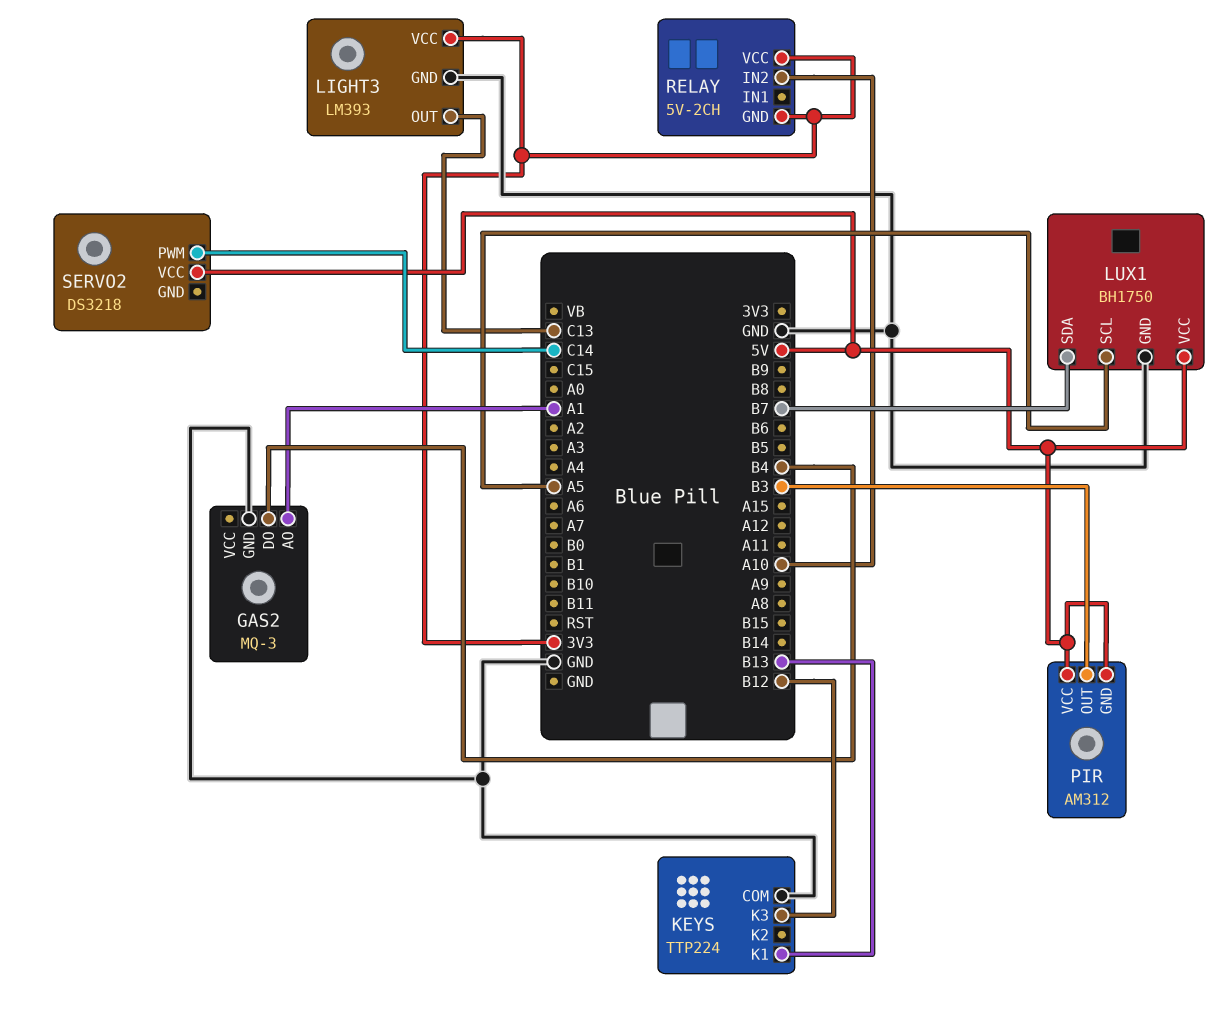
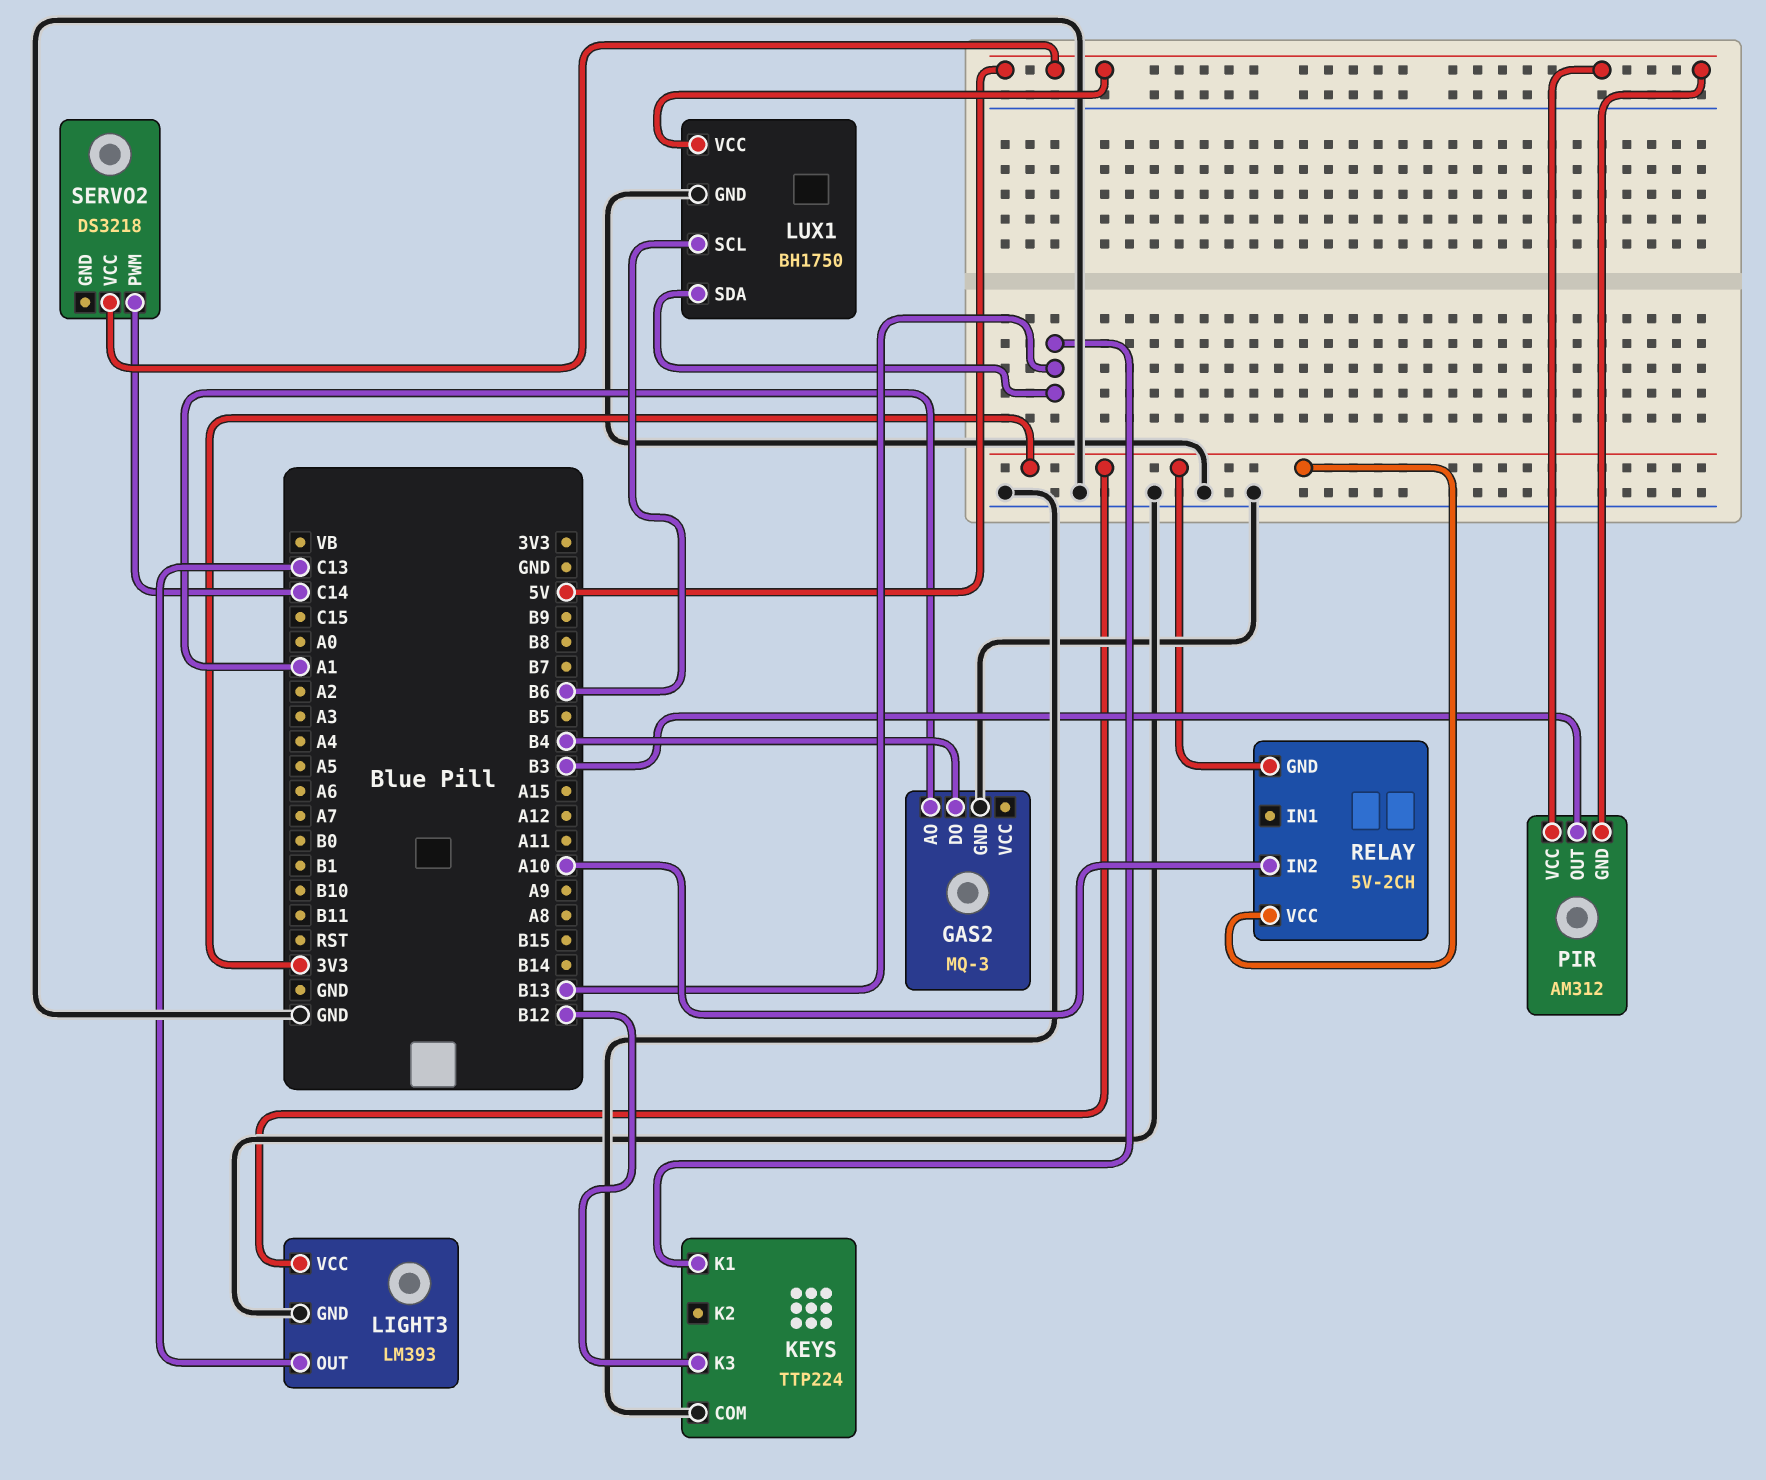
LUX1 pin SCL: A5 -> B6
LUX1 pin SDA: B7 -> B13

